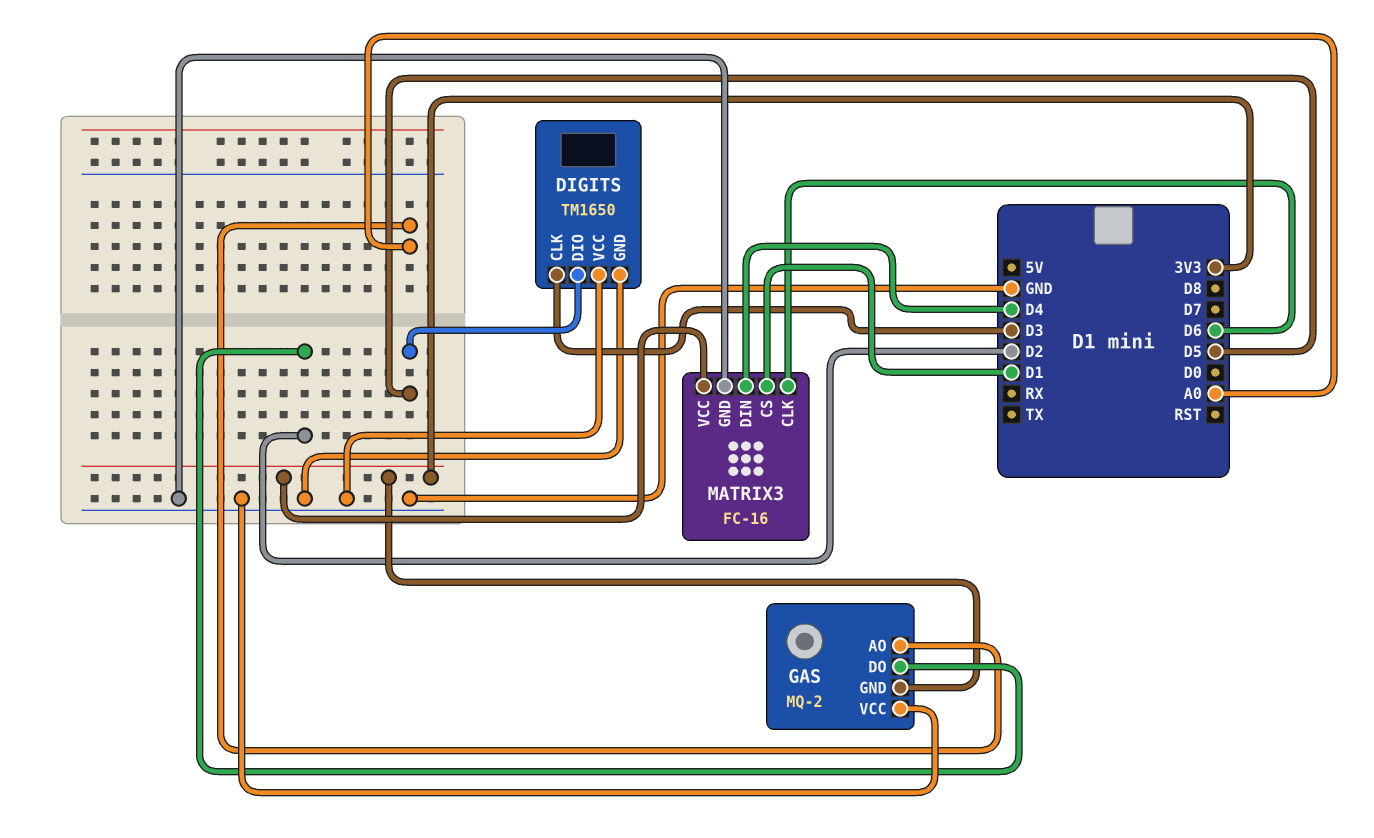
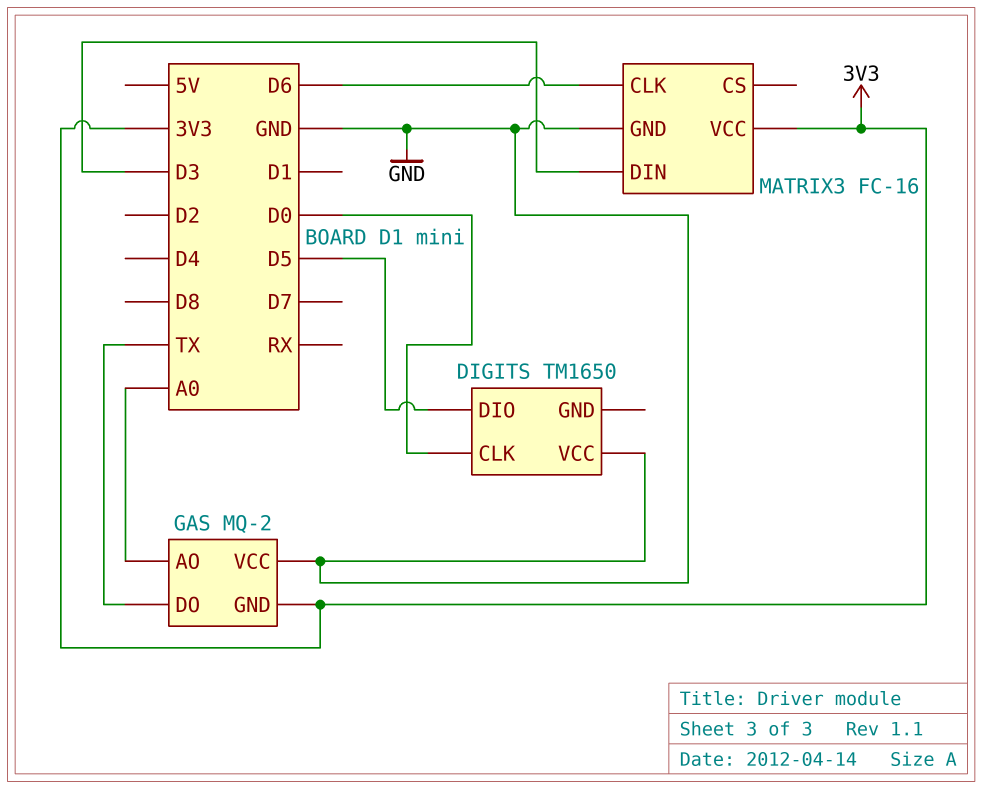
DIGITS pin CLK: D3 -> D0
DIGITS pin GND: GND -> none
GAS pin DO: D2 -> TX
MATRIX3 pin CS: D1 -> none
MATRIX3 pin DIN: D4 -> D3

